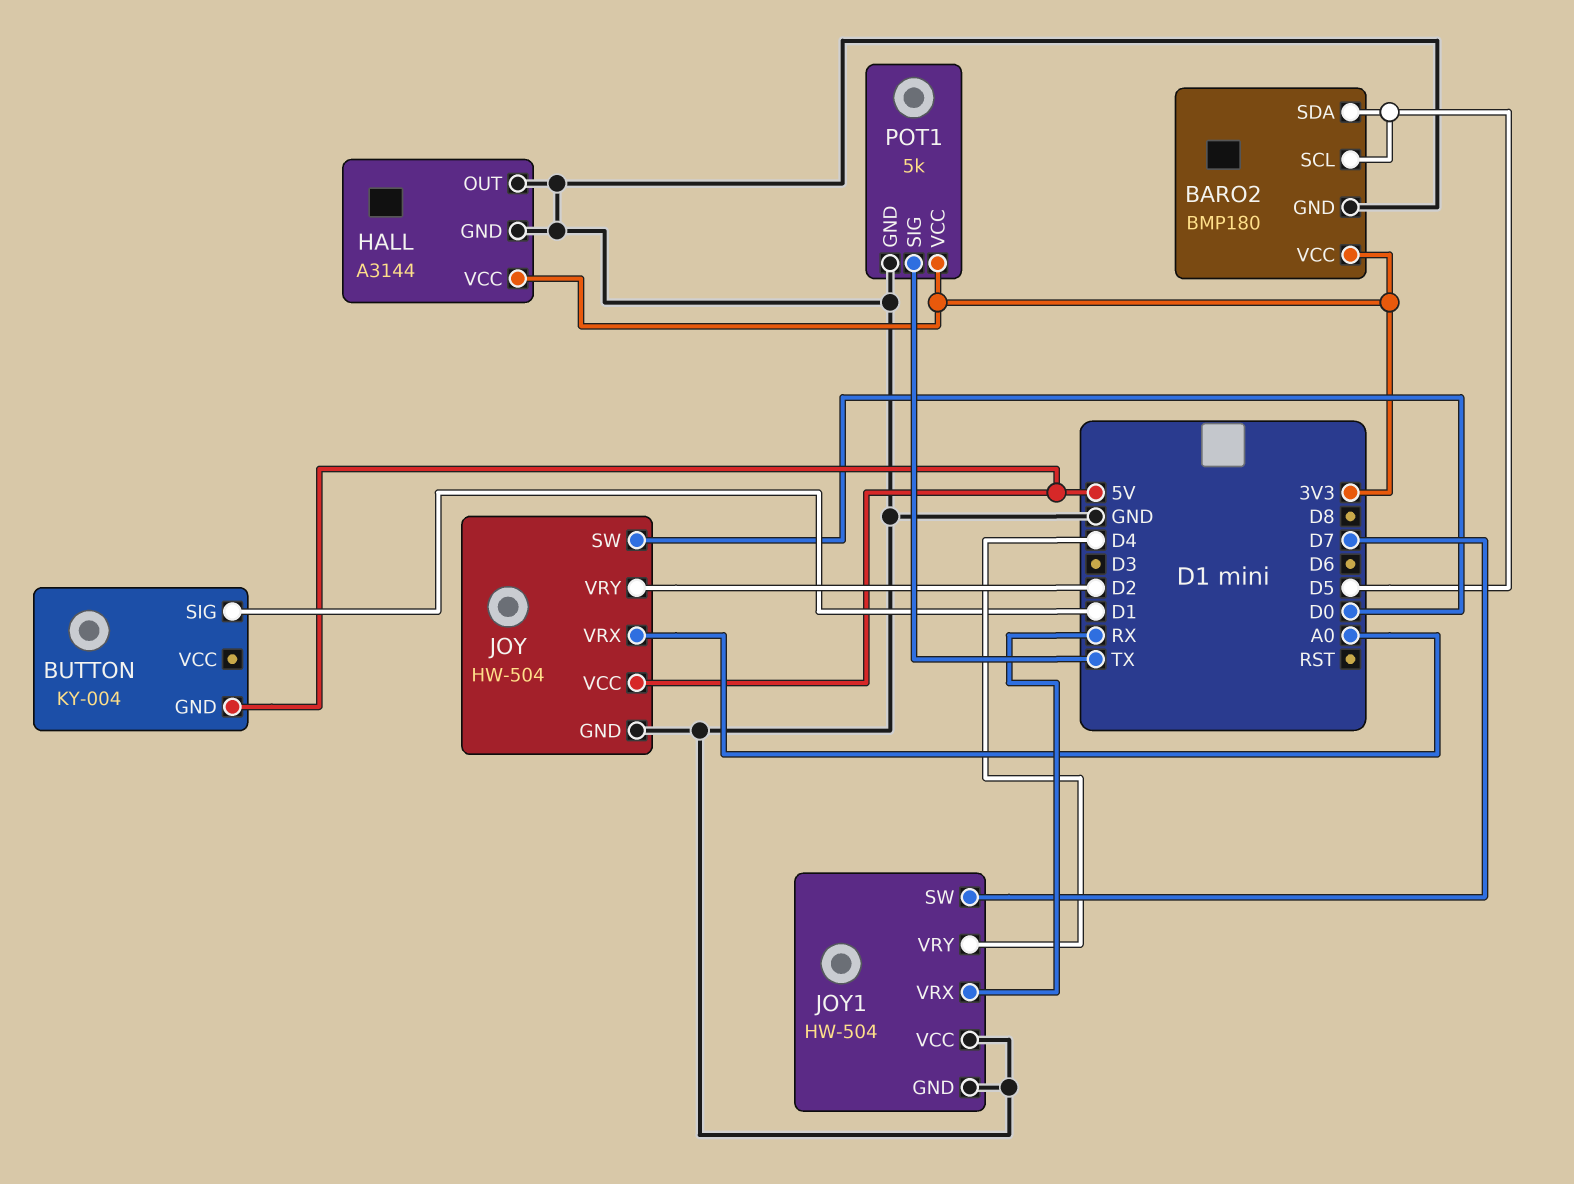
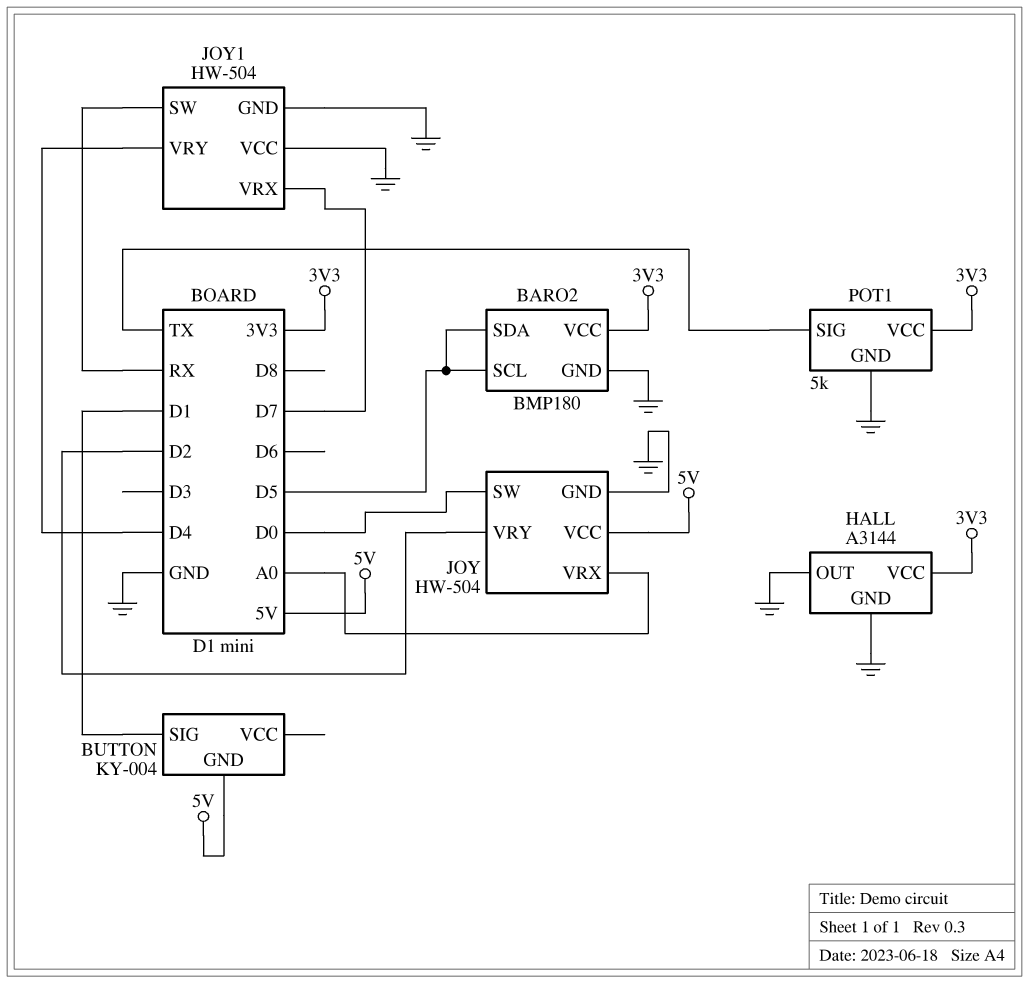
JOY1 pin SW: D7 -> RX
JOY1 pin VRX: RX -> D7

